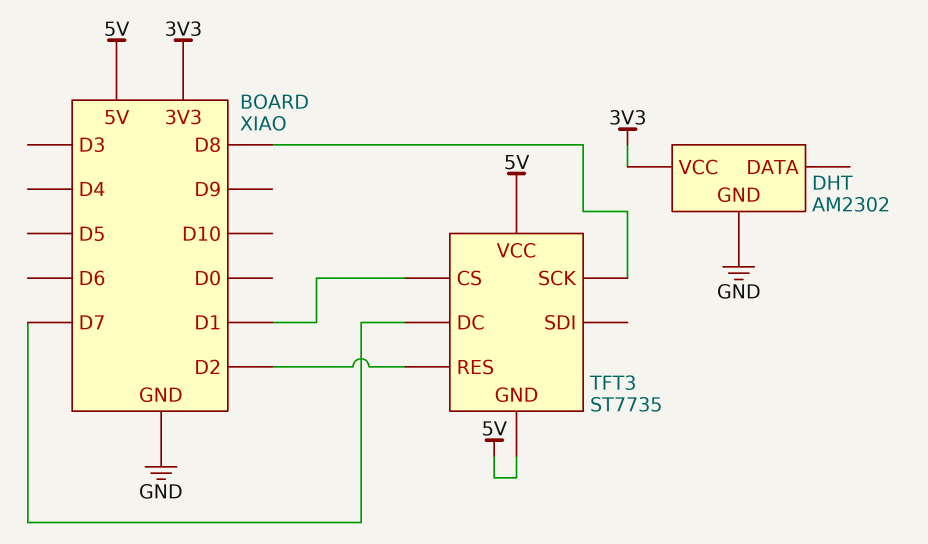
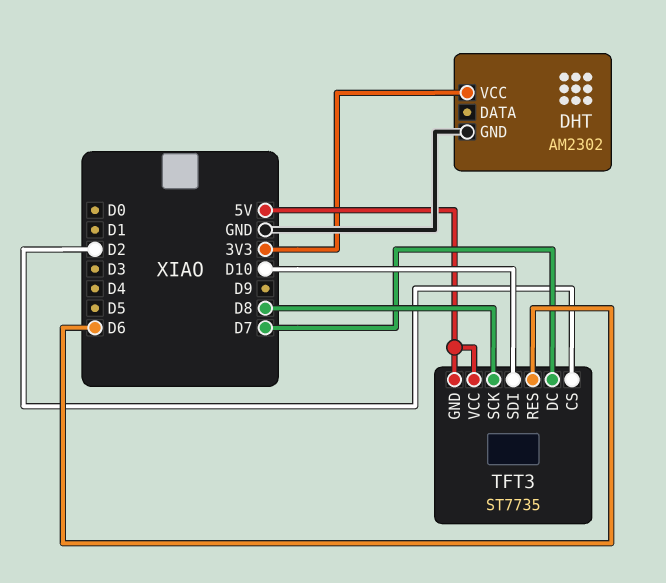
TFT3 pin CS: D1 -> D2
TFT3 pin RES: D2 -> D6
TFT3 pin SDI: none -> D10

